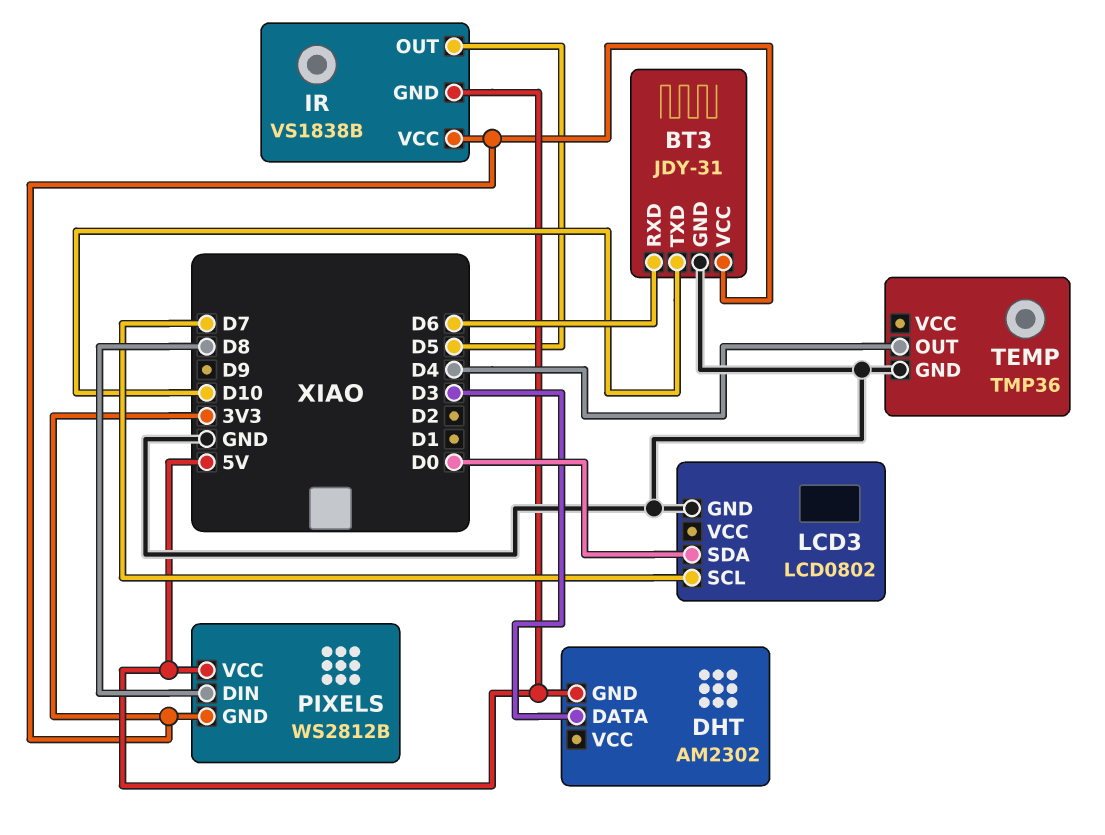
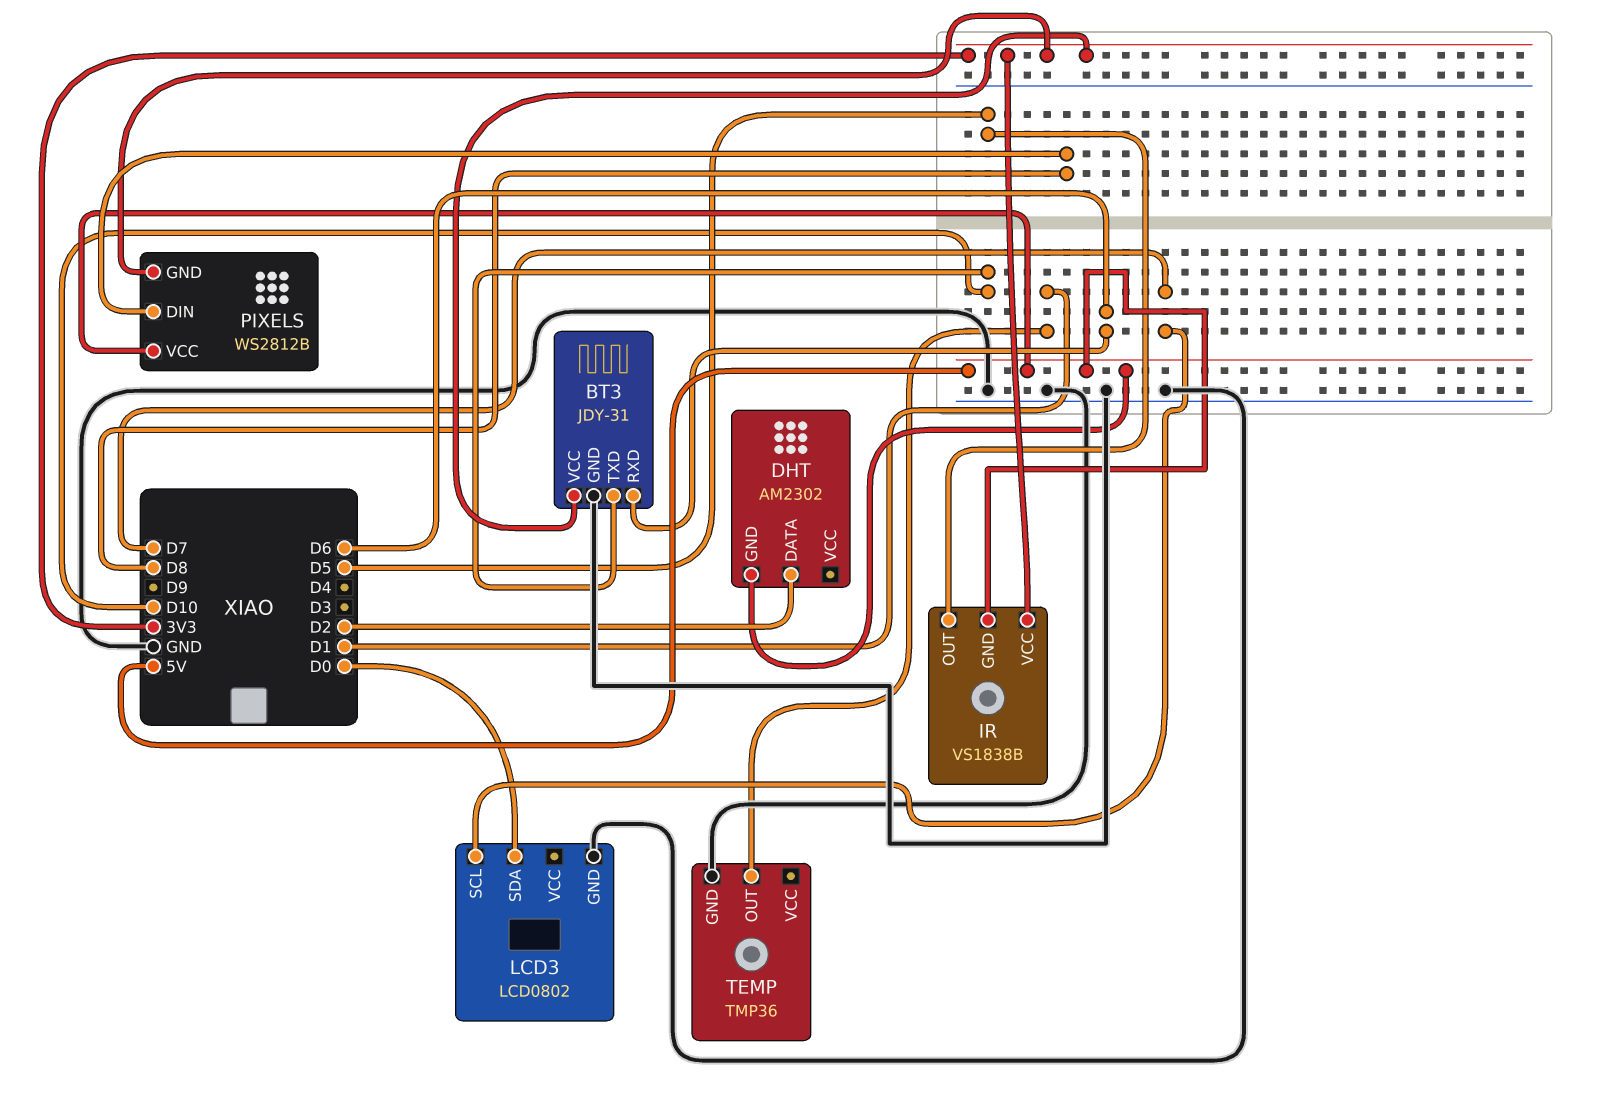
DHT pin DATA: D3 -> D2
TEMP pin OUT: D4 -> D1

